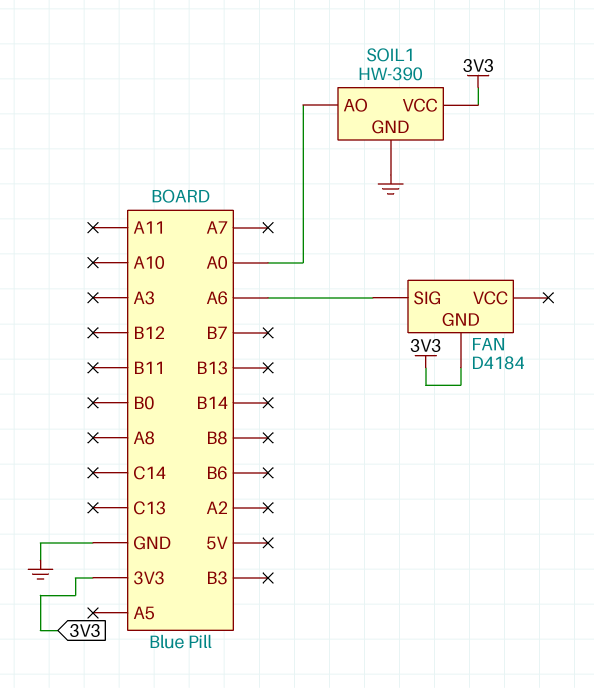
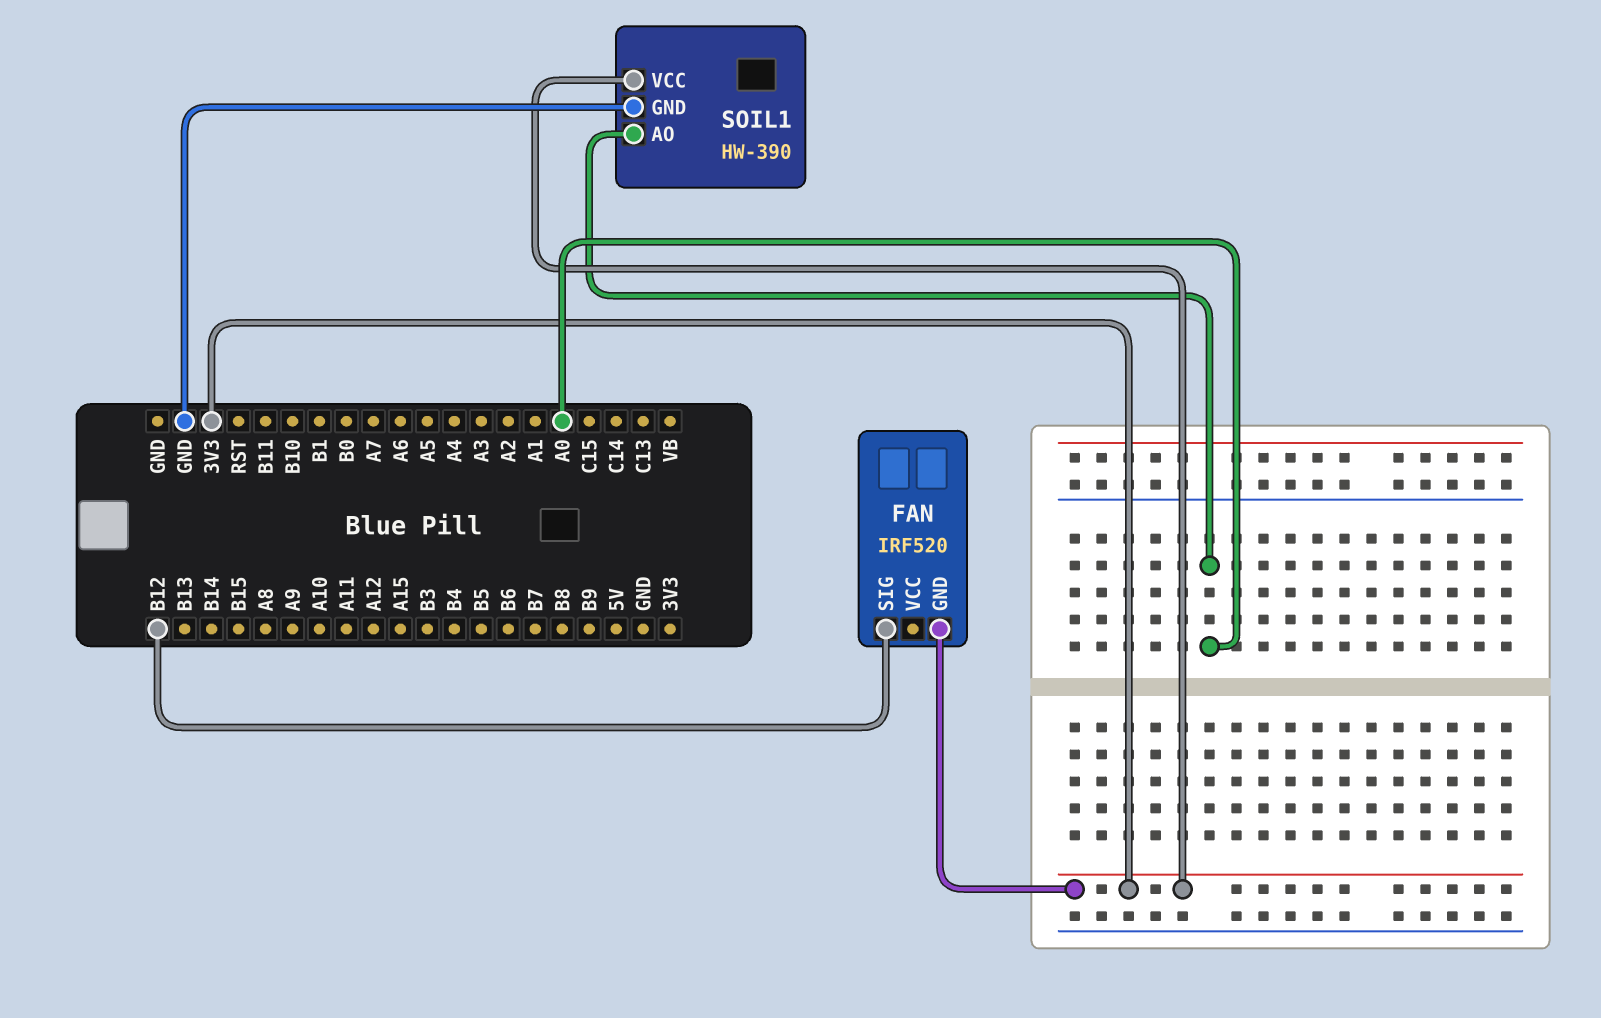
FAN: D4184 -> IRF520
FAN pin SIG: A6 -> B12

